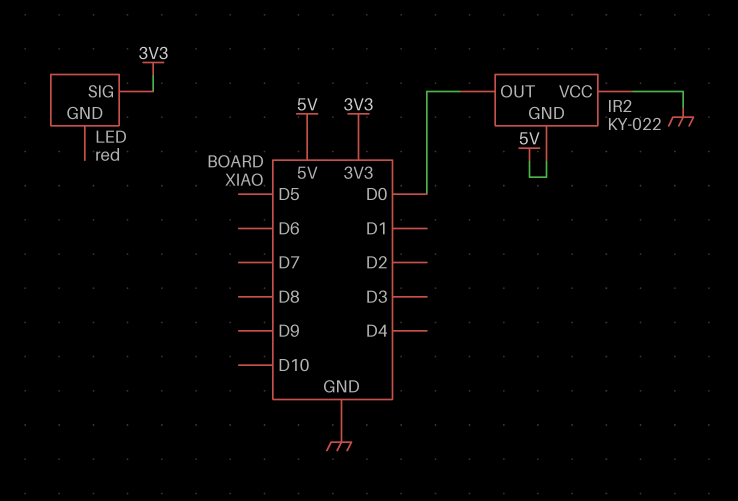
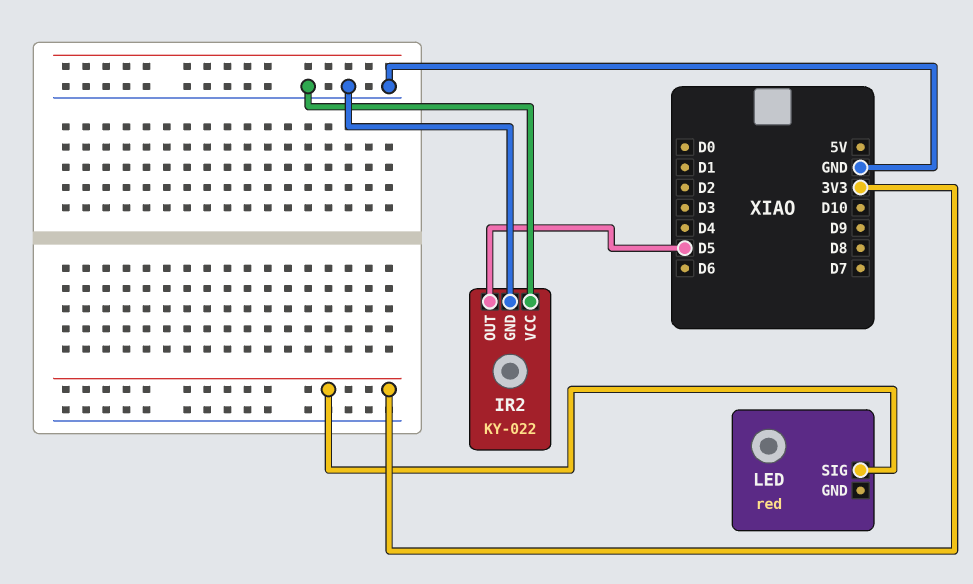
IR2 pin GND: 5V -> GND
IR2 pin OUT: D0 -> D5

